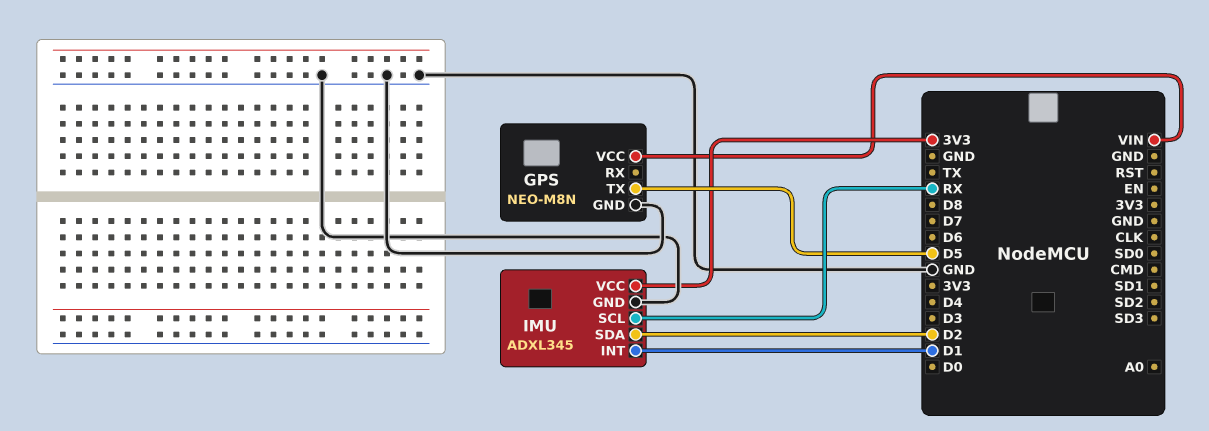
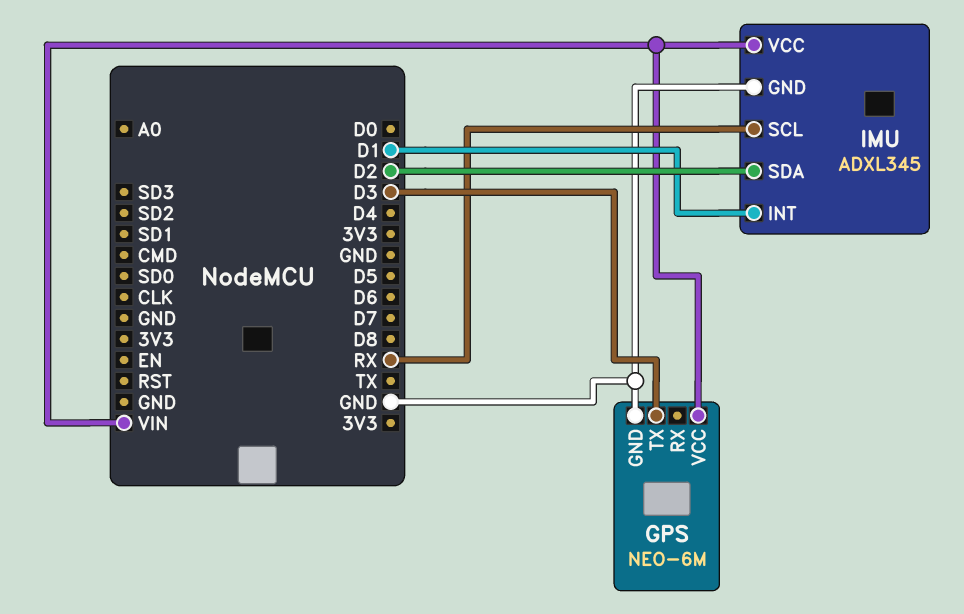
GPS: NEO-M8N -> NEO-6M
GPS pin TX: D5 -> D3
IMU pin VCC: 3V3 -> VIN

